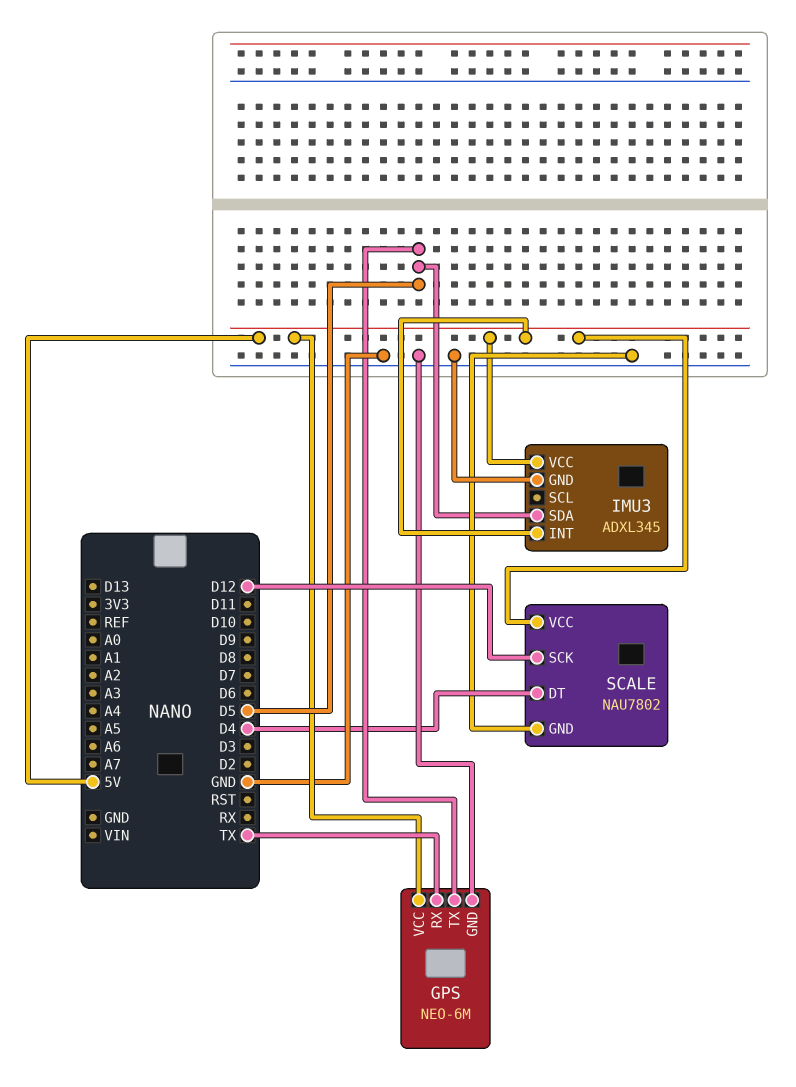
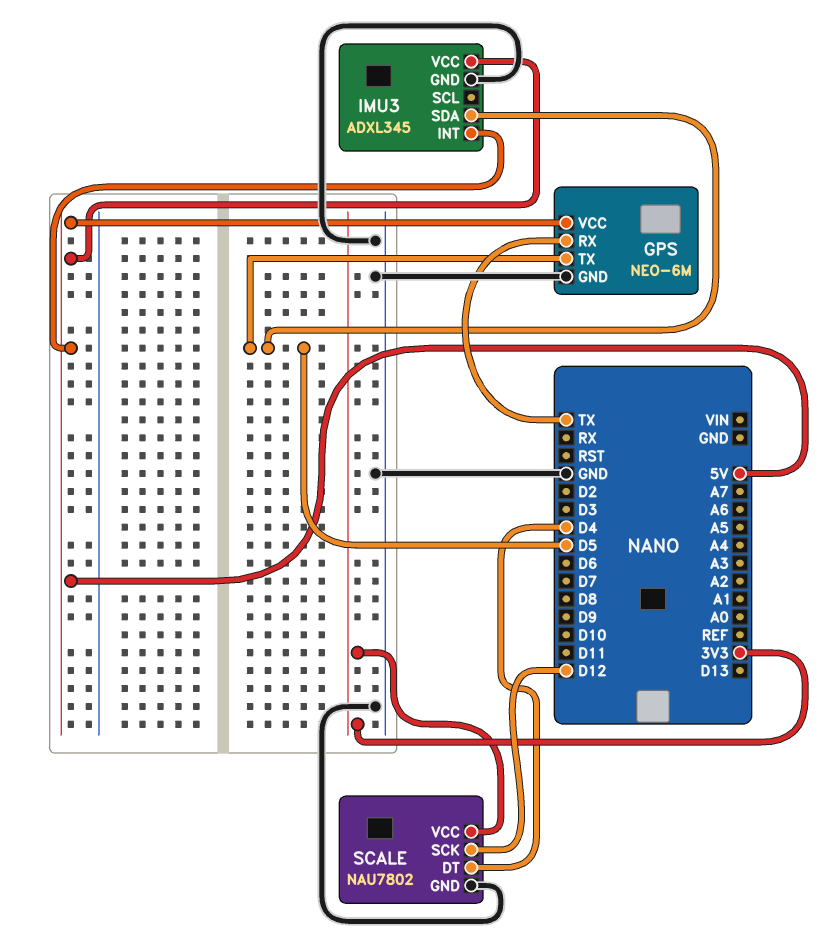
SCALE pin VCC: 5V -> 3V3

